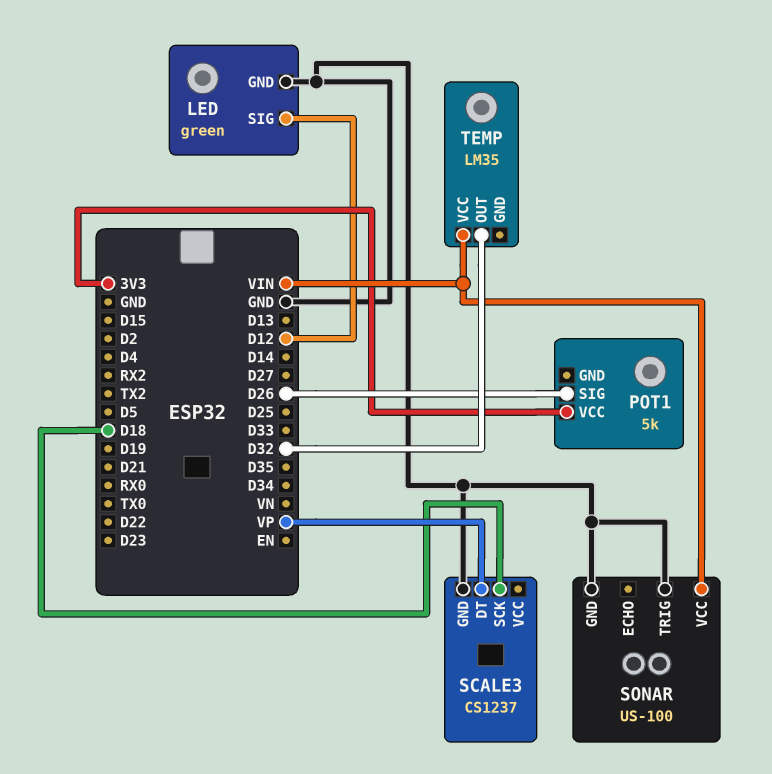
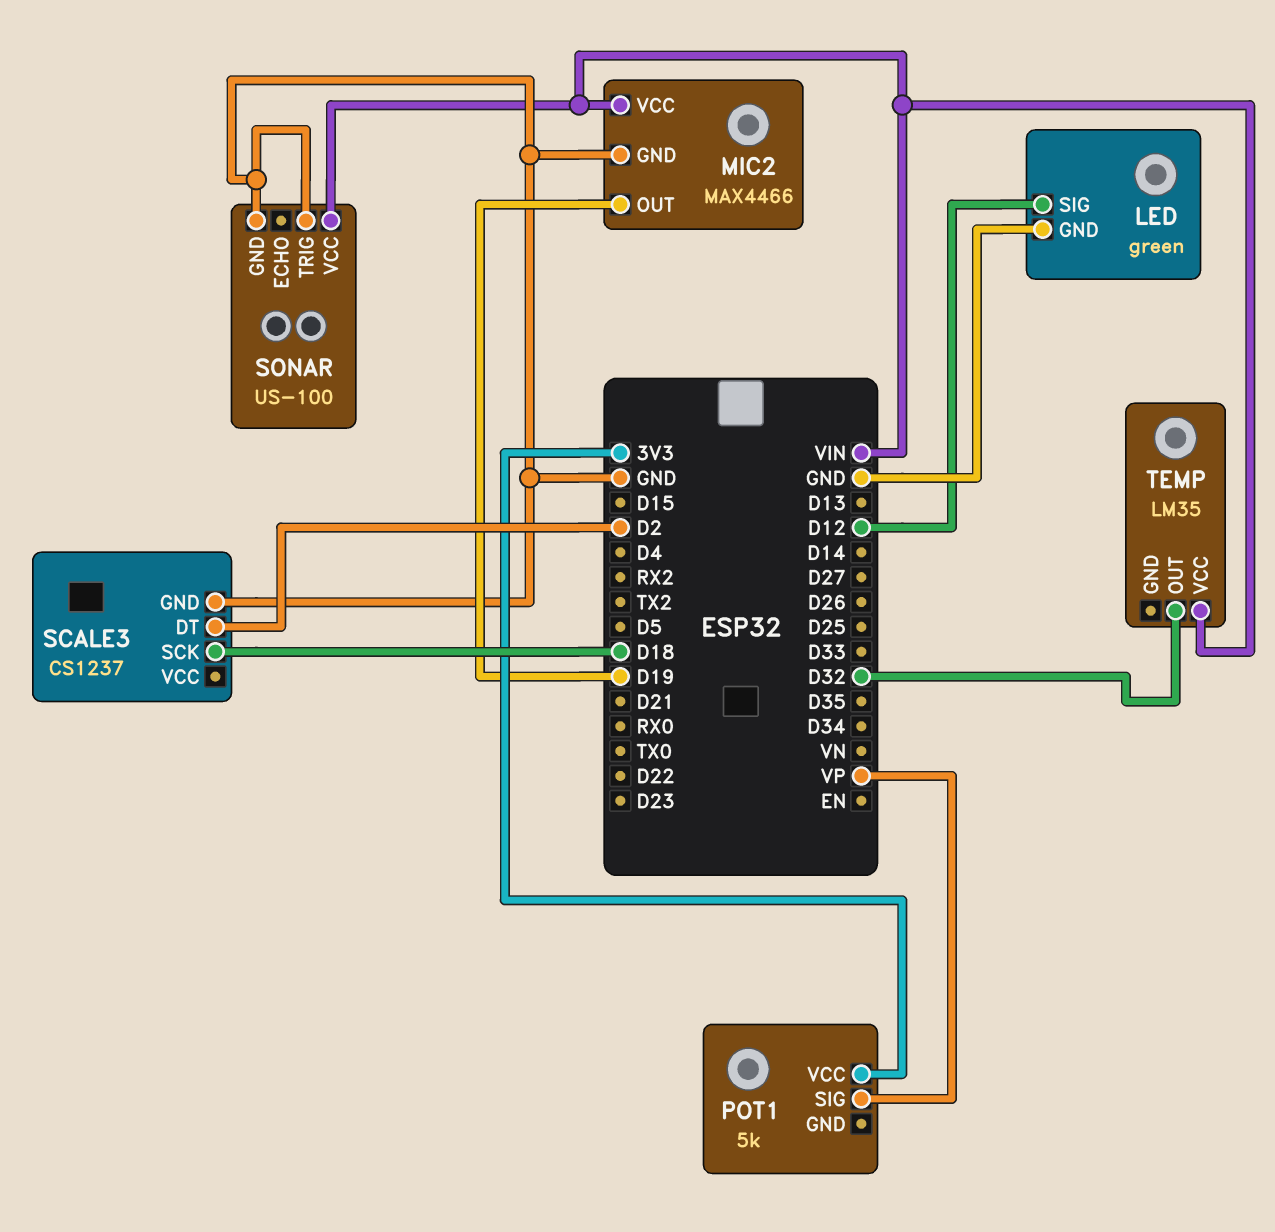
MIC2: none -> MAX4466
MIC2 pin GND: none -> GND
MIC2 pin OUT: none -> D19
MIC2 pin VCC: none -> VIN
POT1 pin SIG: D26 -> VP
SCALE3 pin DT: VP -> D2

